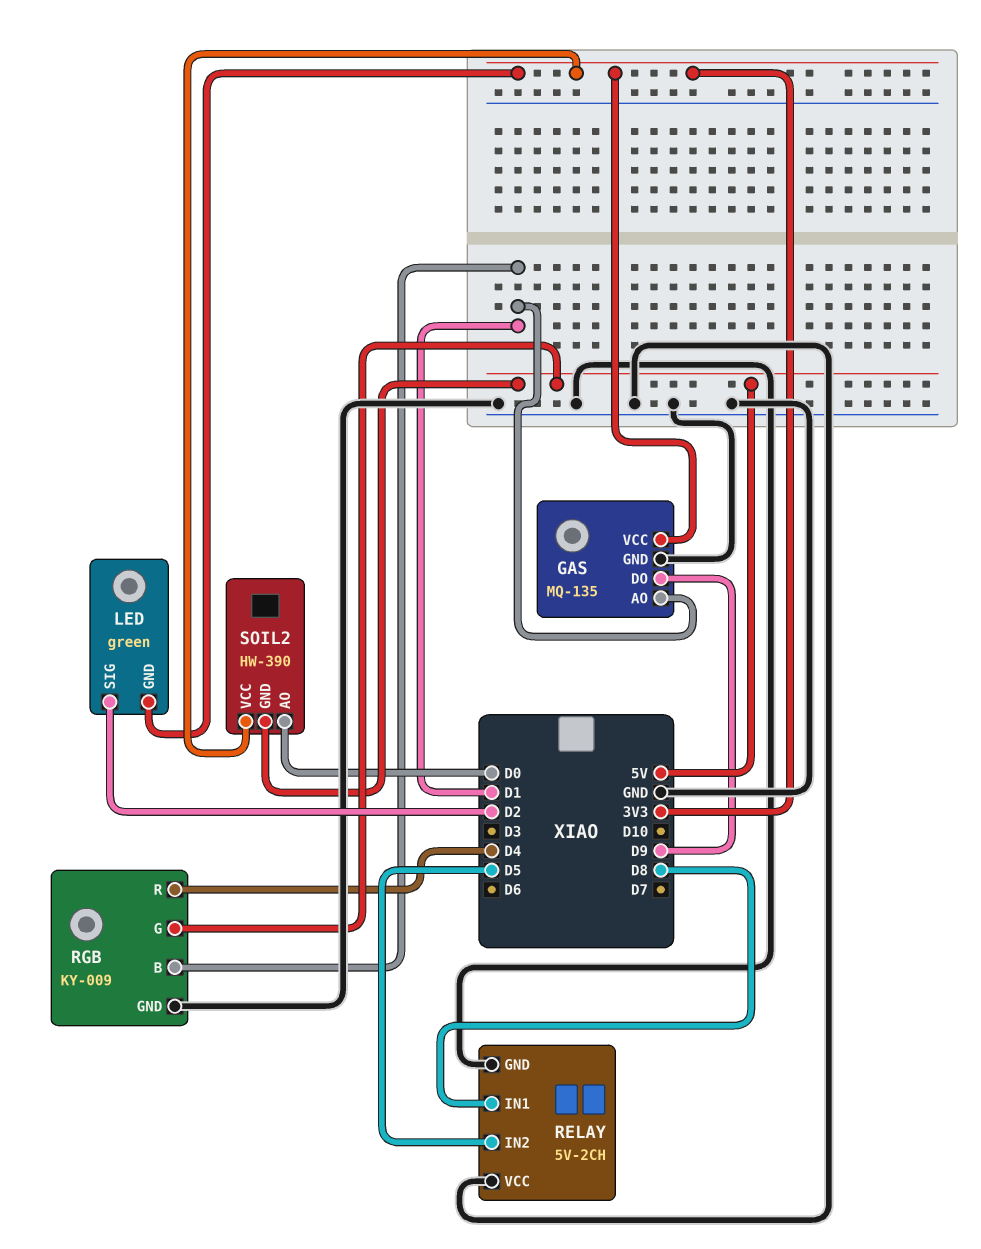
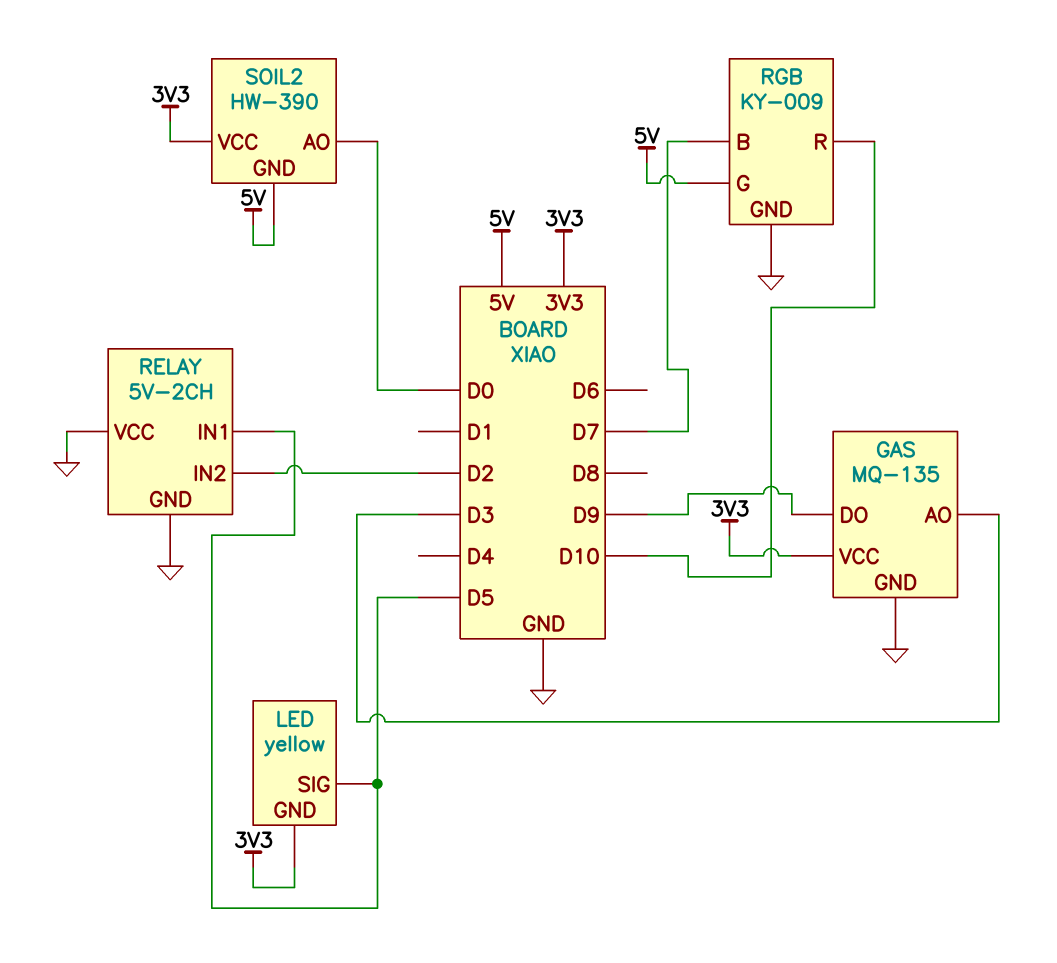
GAS pin AO: D1 -> D3
LED: green -> yellow
LED pin SIG: D2 -> D5
RELAY pin IN1: D8 -> D5
RELAY pin IN2: D5 -> D2
RGB pin B: D1 -> D7
RGB pin R: D4 -> D10

